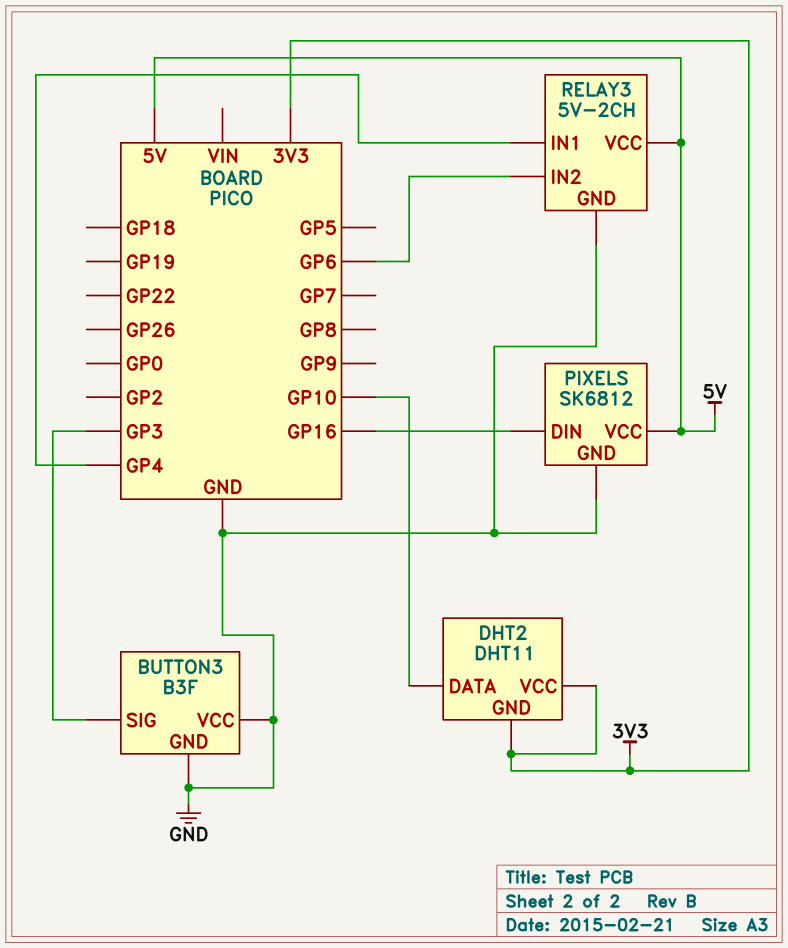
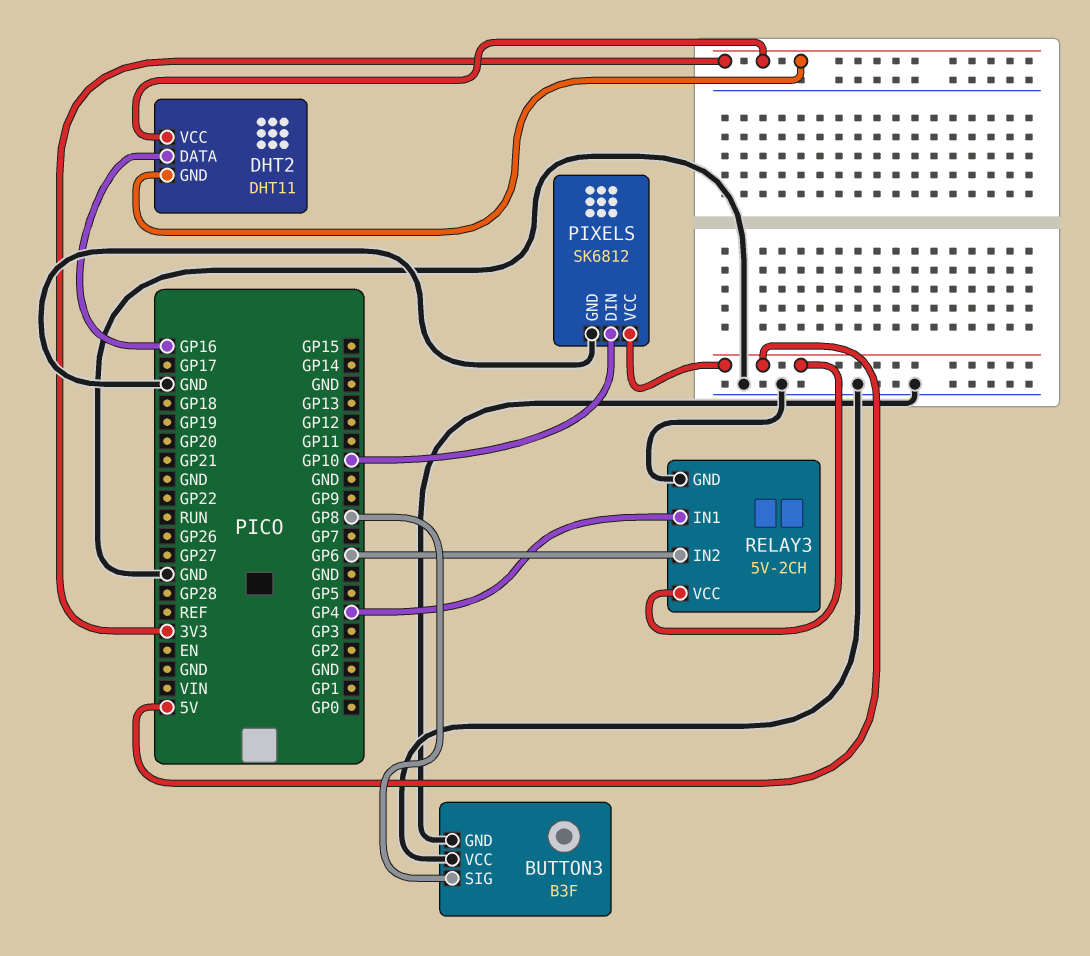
BUTTON3 pin SIG: GP3 -> GP8
DHT2 pin DATA: GP10 -> GP16
PIXELS pin DIN: GP16 -> GP10

